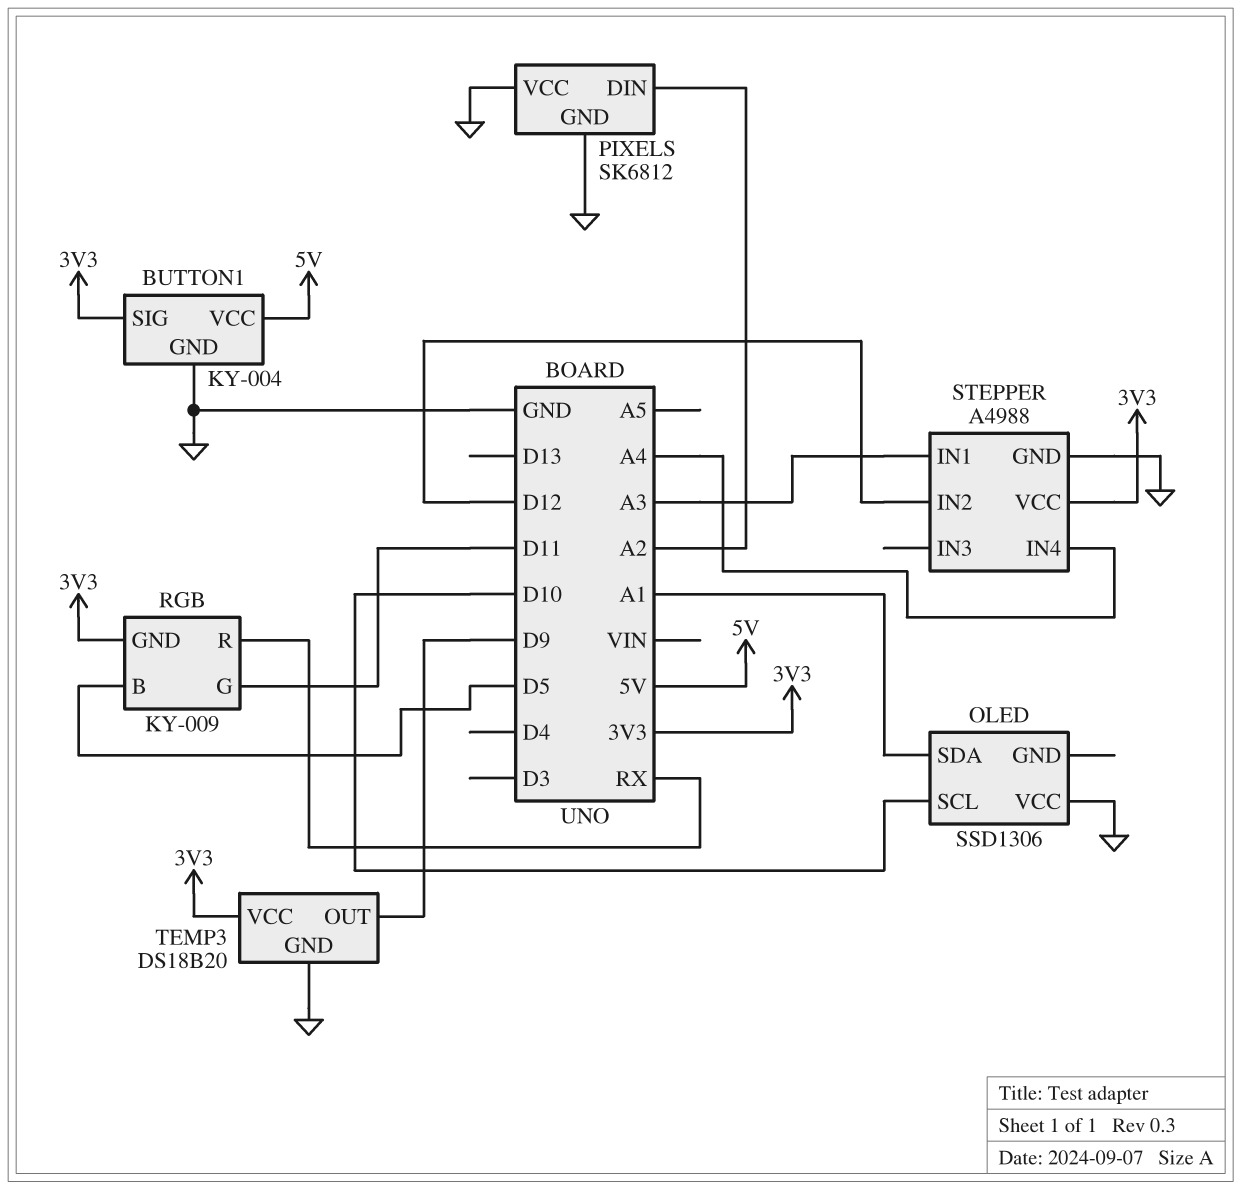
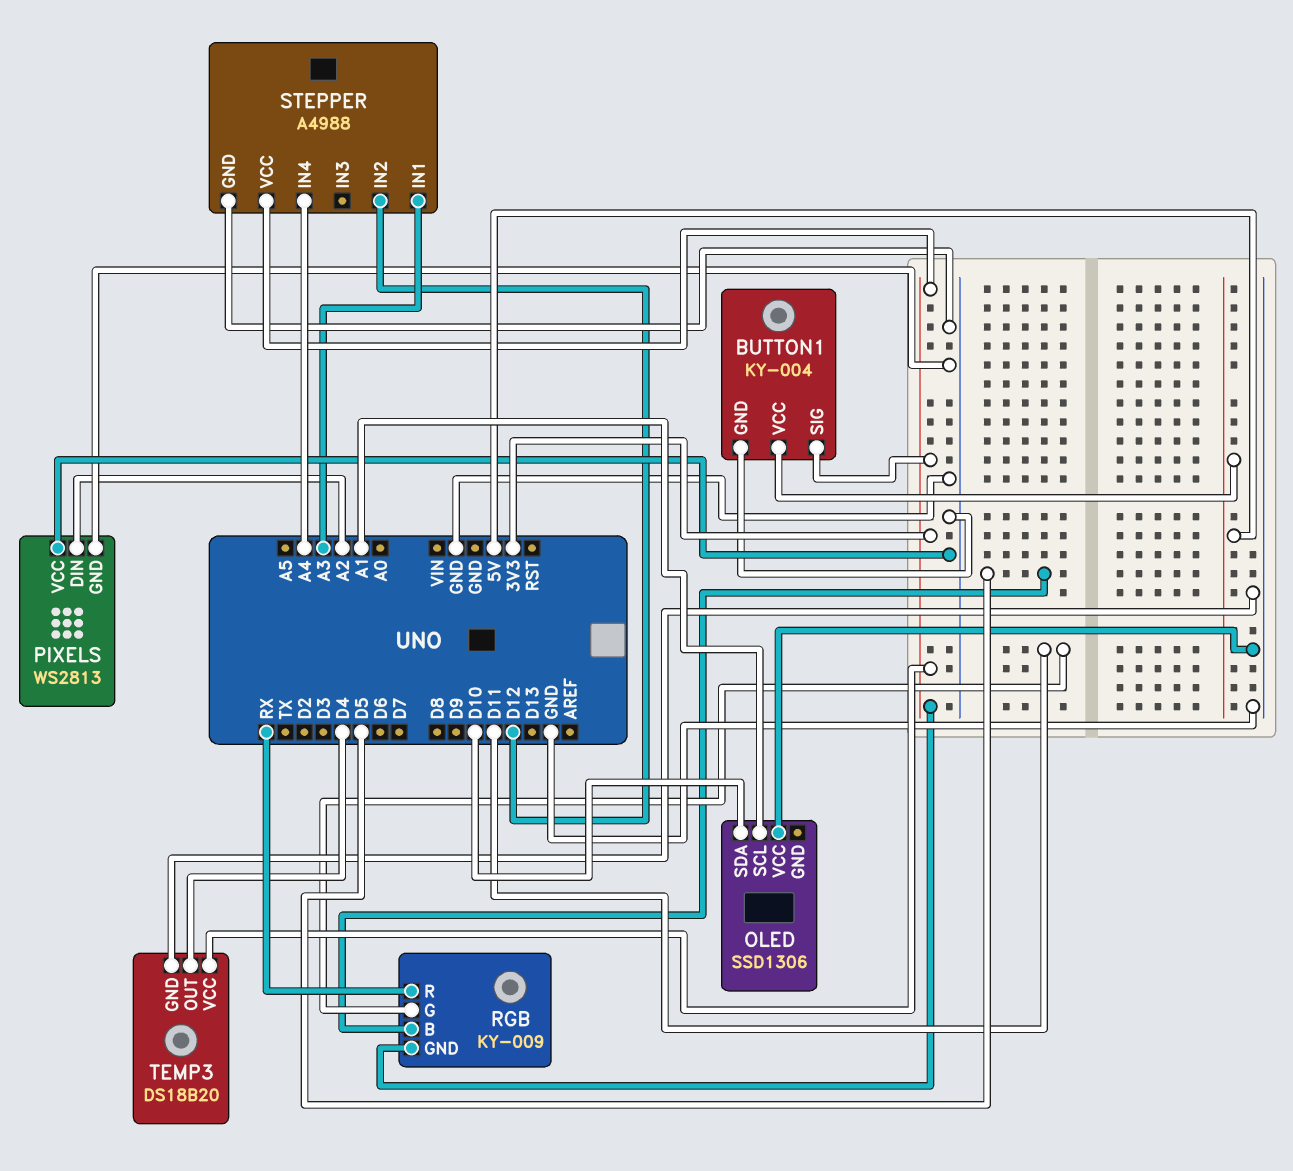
OLED pin SCL: D10 -> A1
OLED pin SDA: A1 -> D10
PIXELS: SK6812 -> WS2813
TEMP3 pin OUT: D9 -> D4

